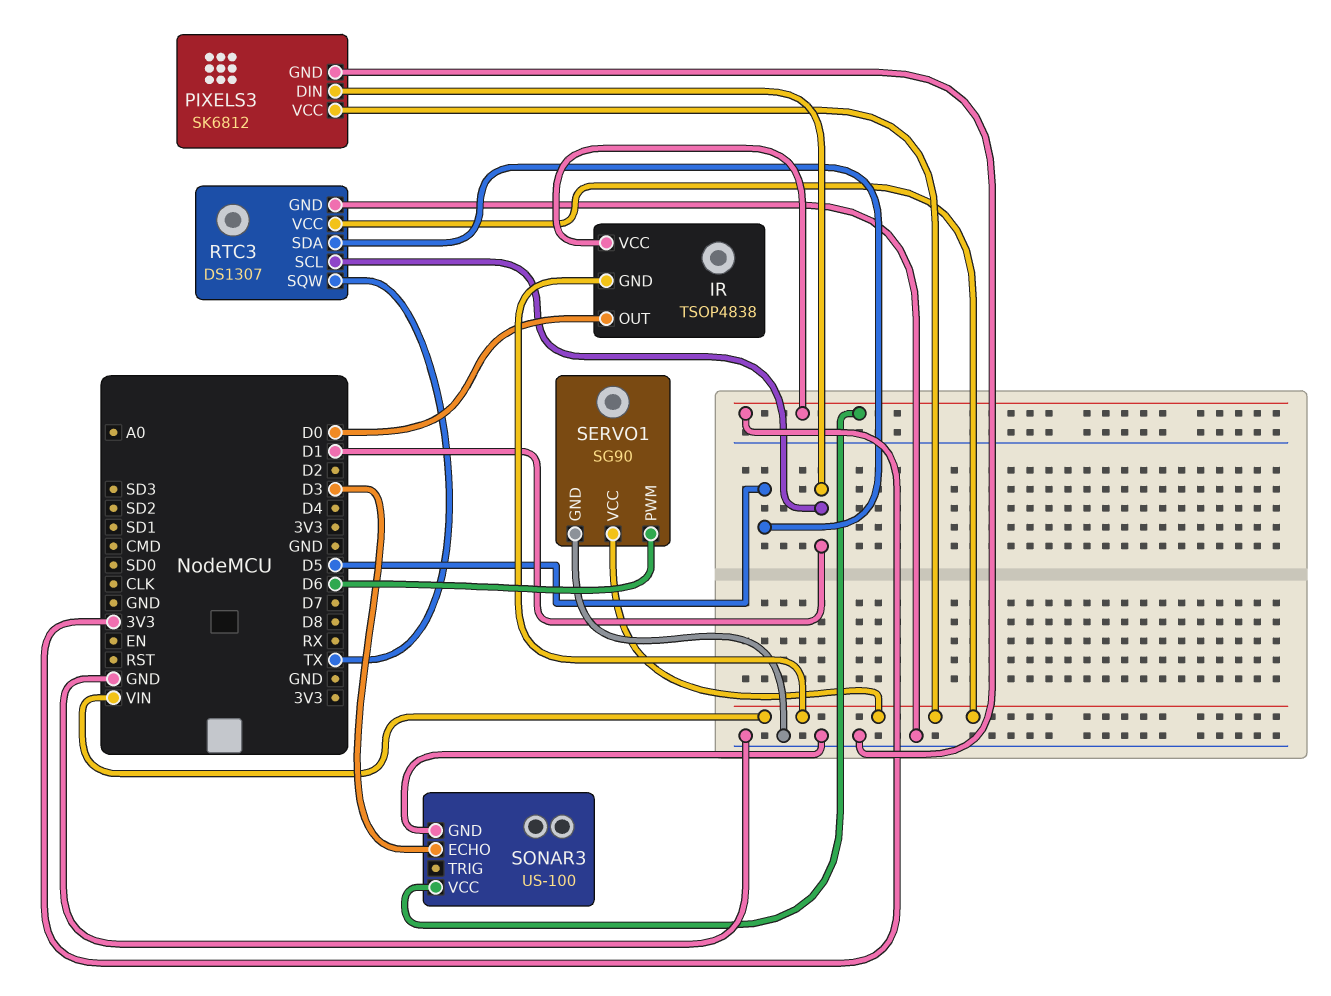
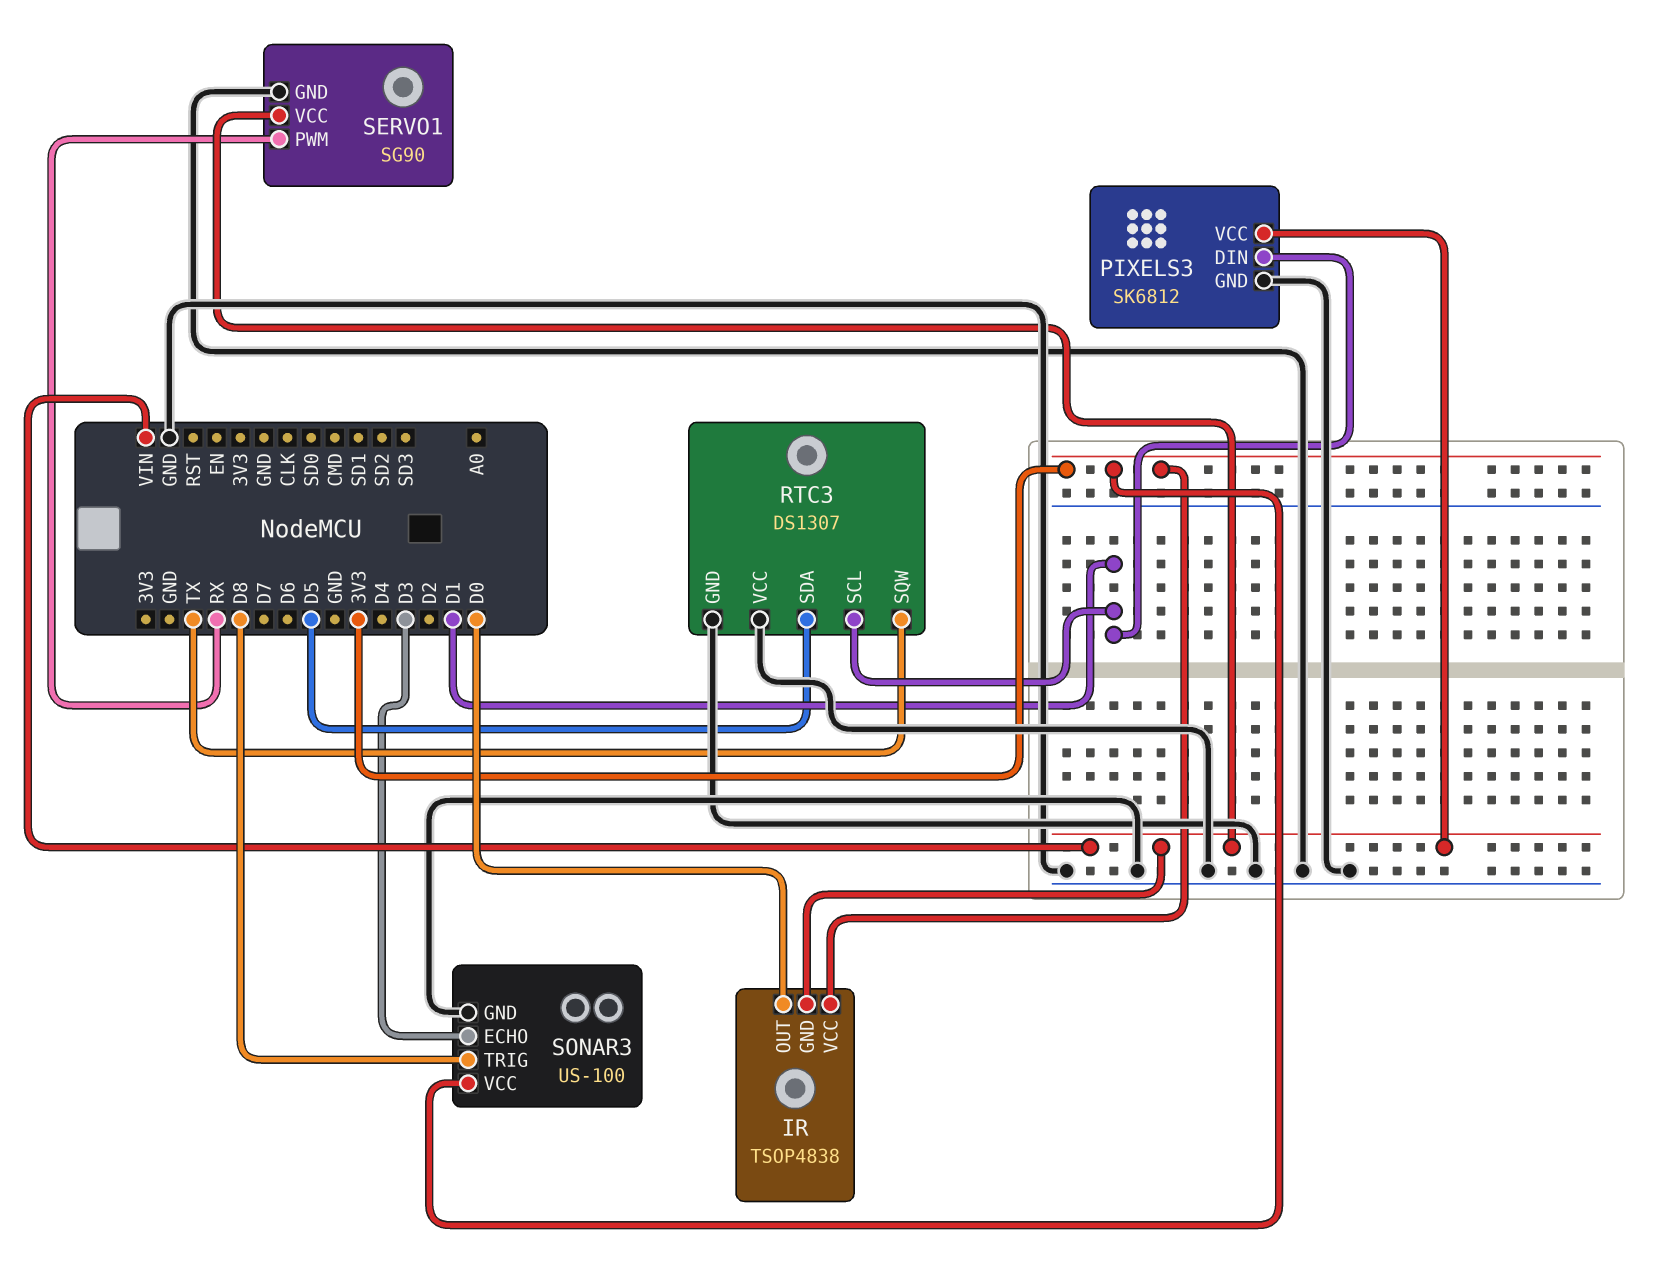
RTC3 pin VCC: VIN -> GND
SERVO1 pin PWM: D6 -> RX
SONAR3 pin TRIG: none -> D8

